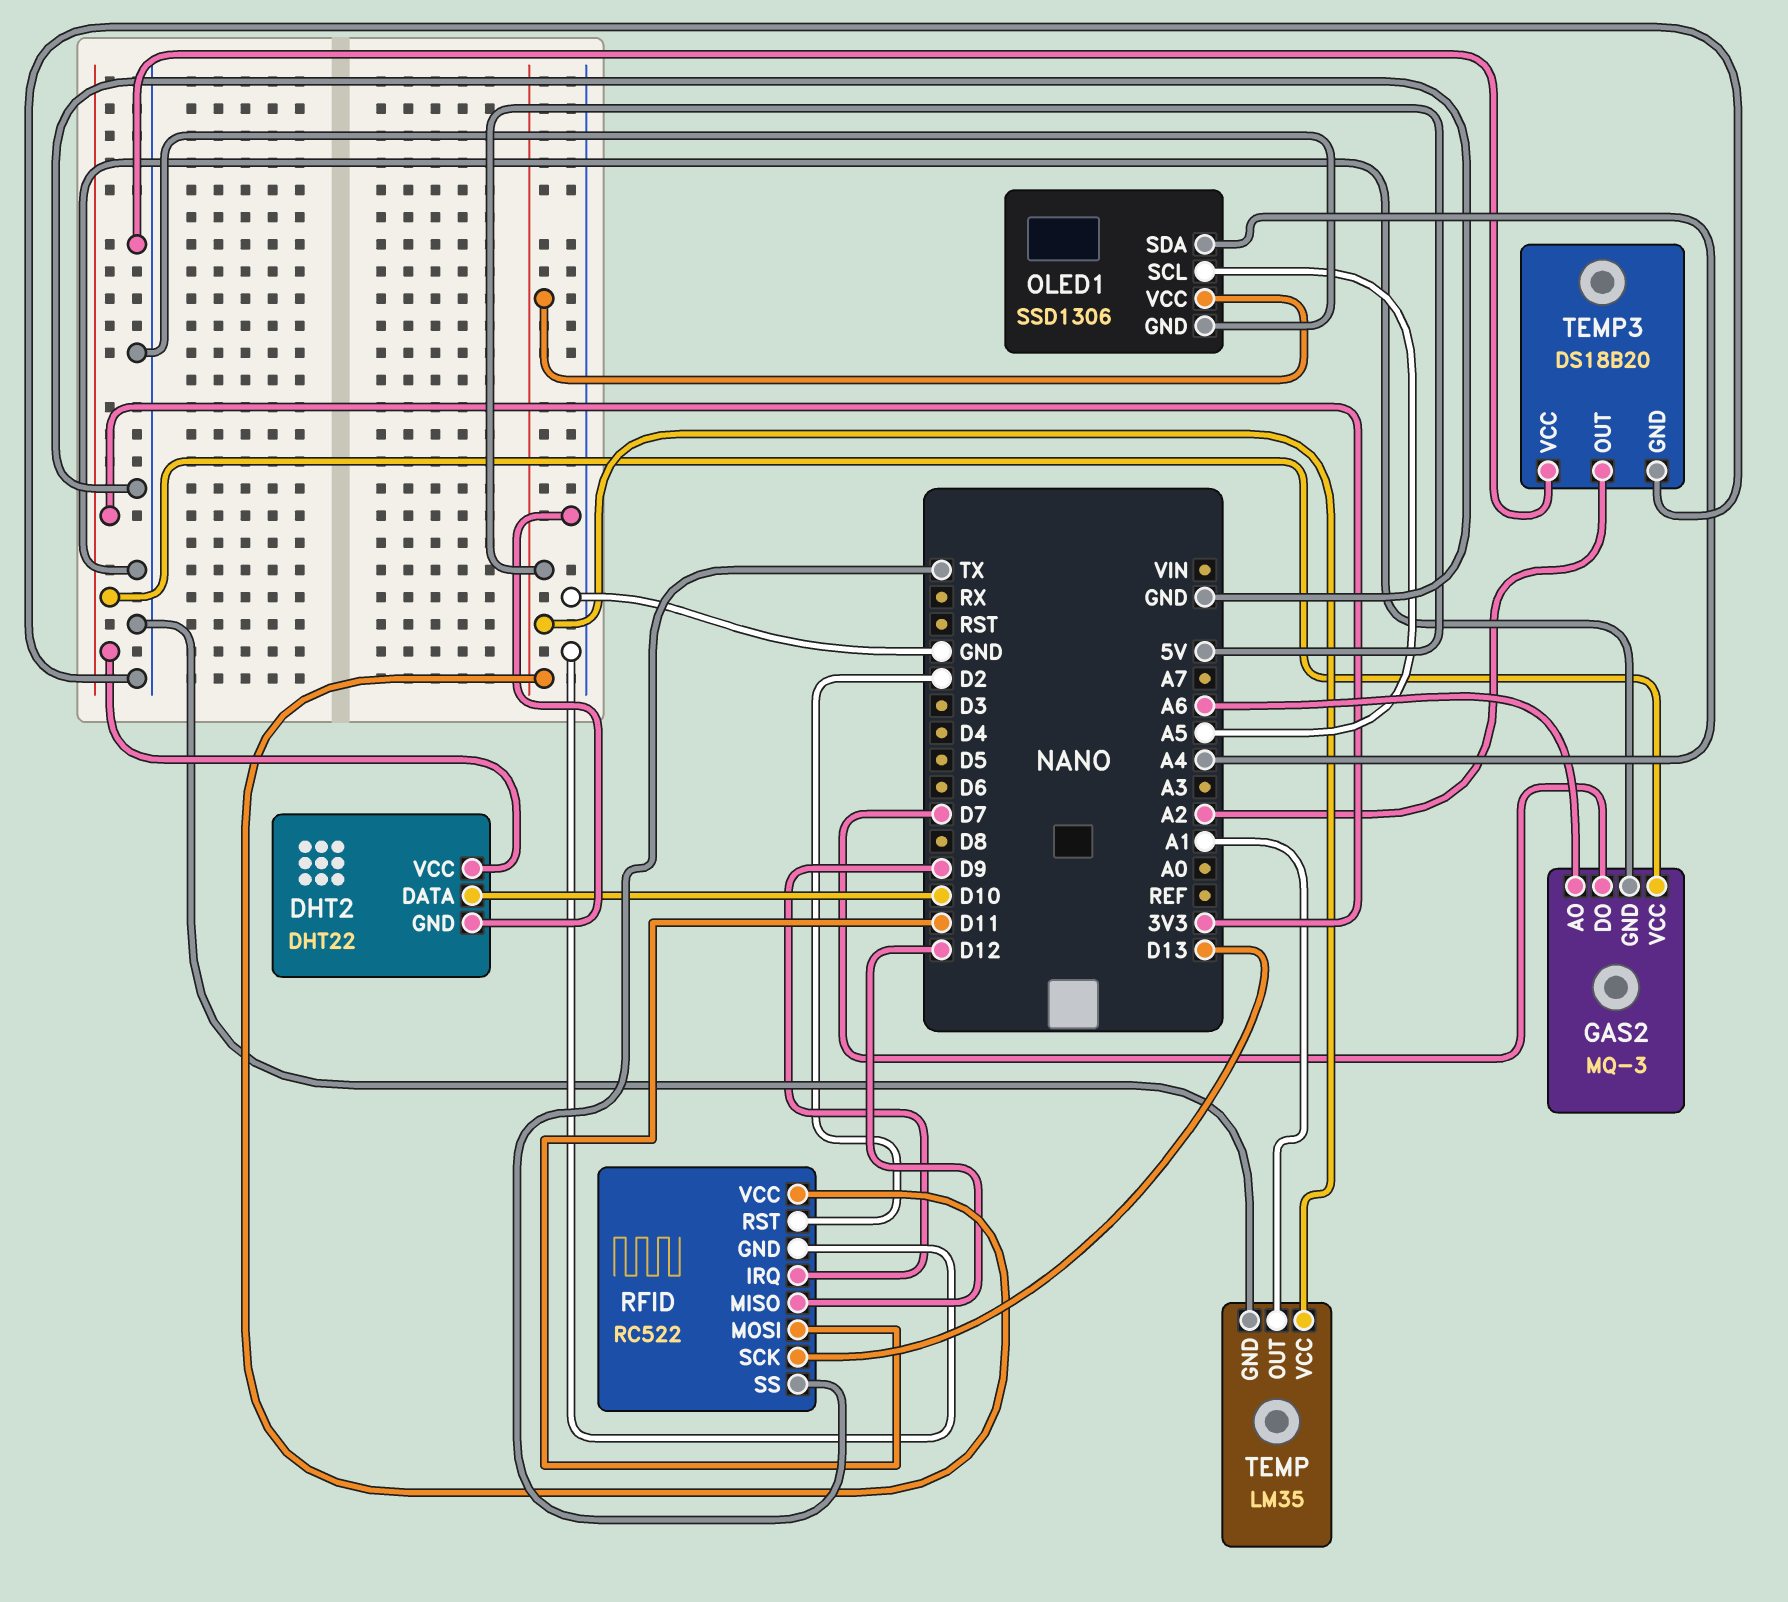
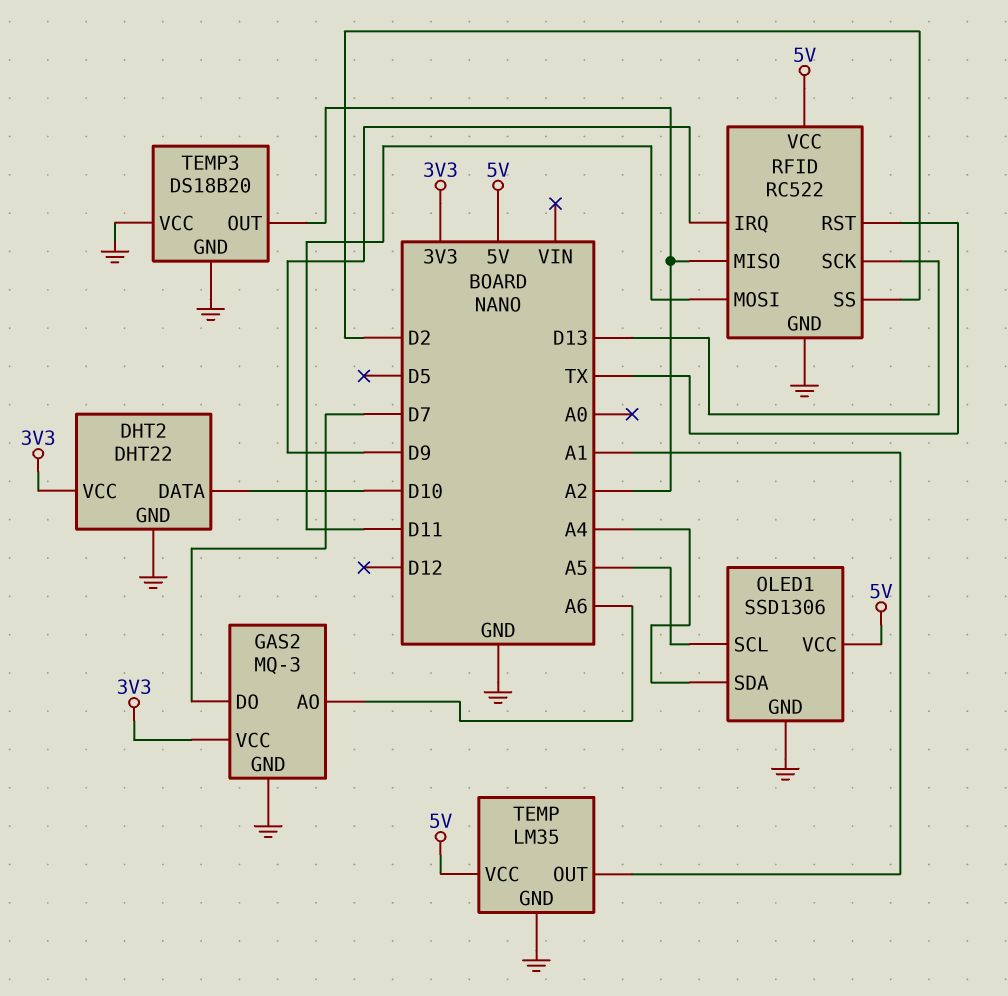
RFID pin MISO: D12 -> A2
RFID pin RST: D2 -> TX
RFID pin SS: TX -> D2

